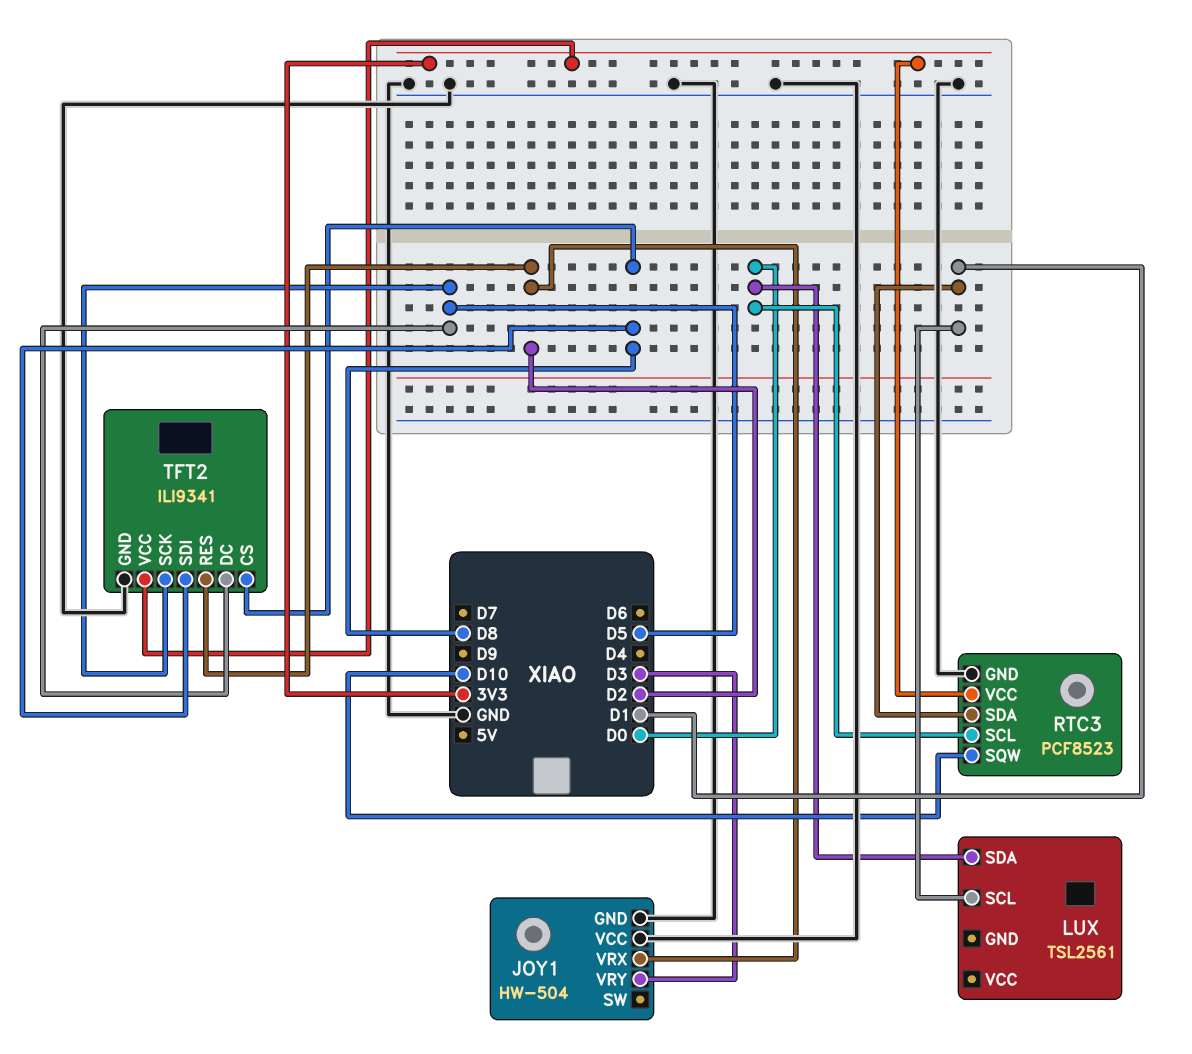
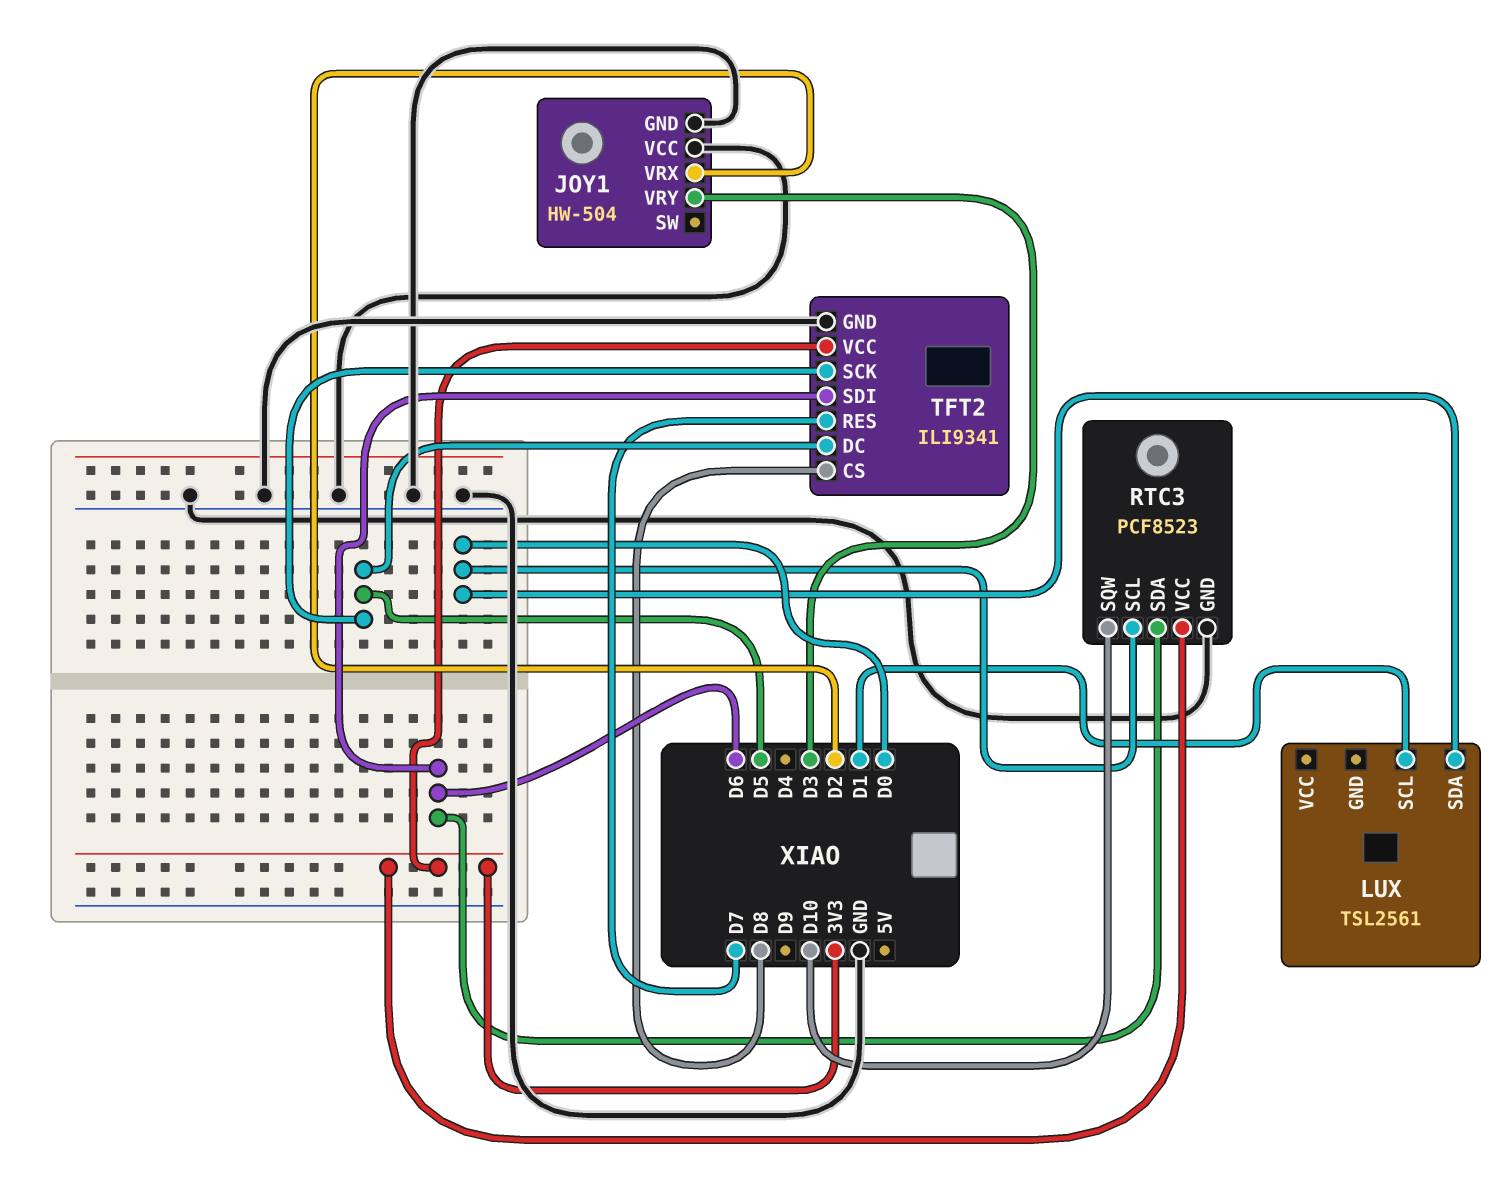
RTC3 pin SDA: D1 -> D6
TFT2 pin RES: D2 -> D7
TFT2 pin SDI: D8 -> D6

